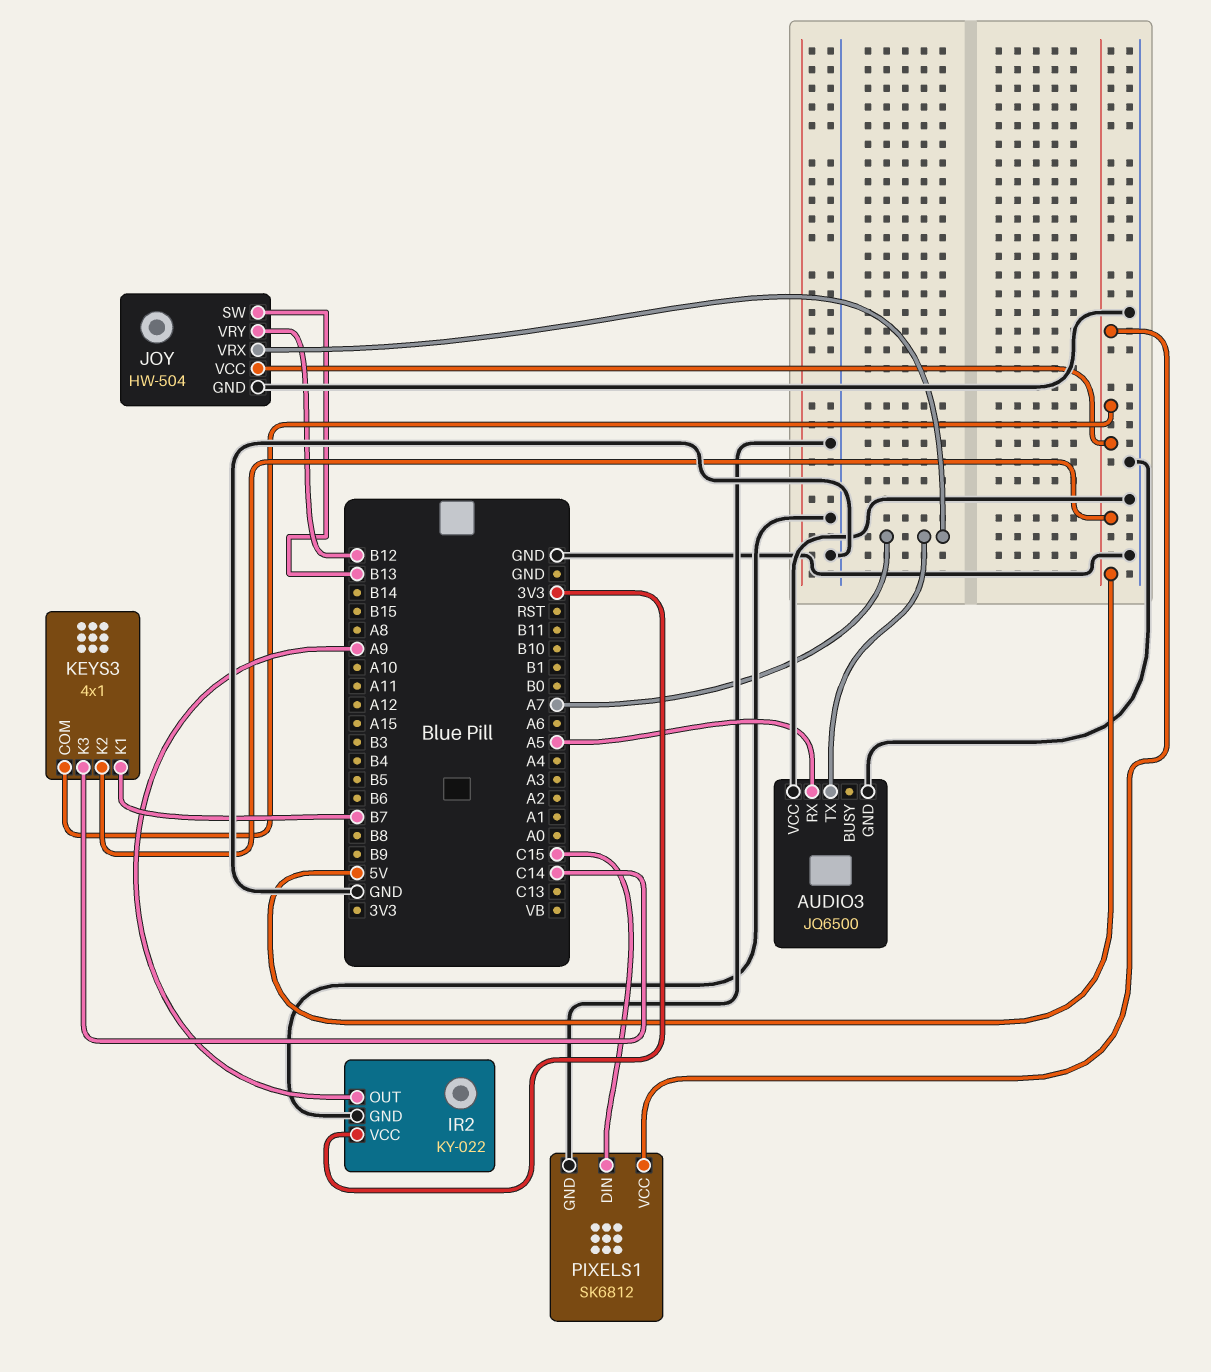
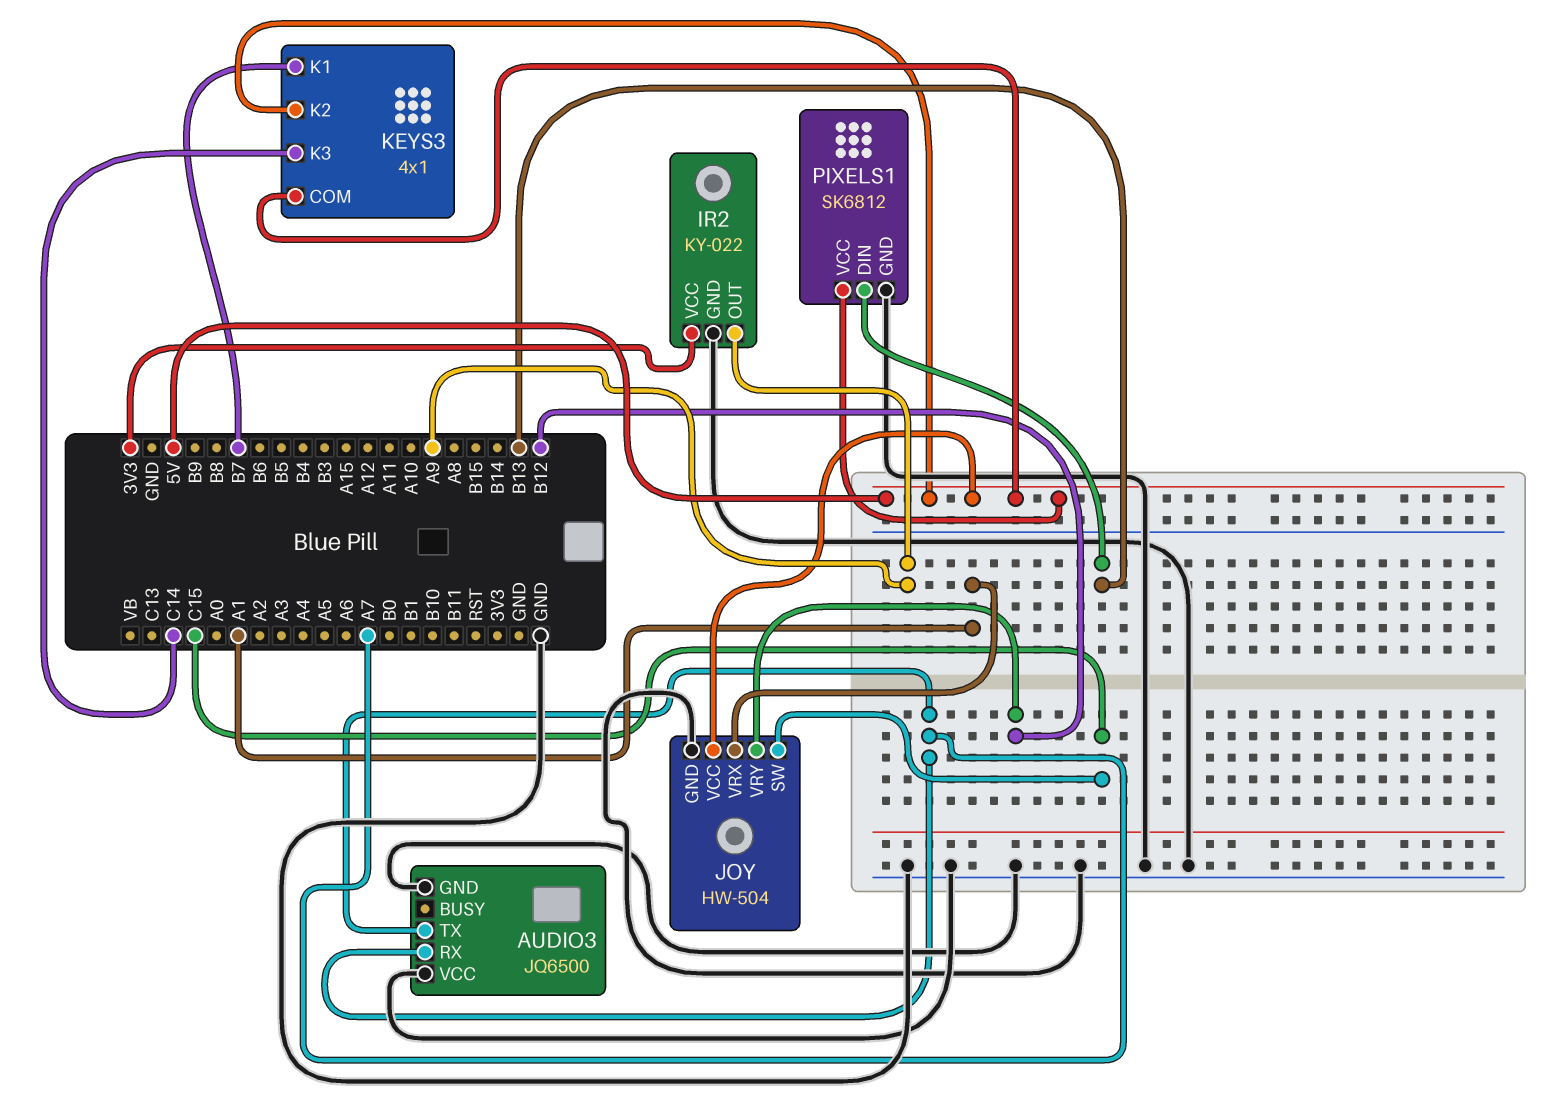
AUDIO3 pin RX: A5 -> A7
JOY pin SW: B13 -> C15
JOY pin VRX: A7 -> A1
PIXELS1 pin DIN: C15 -> B13

